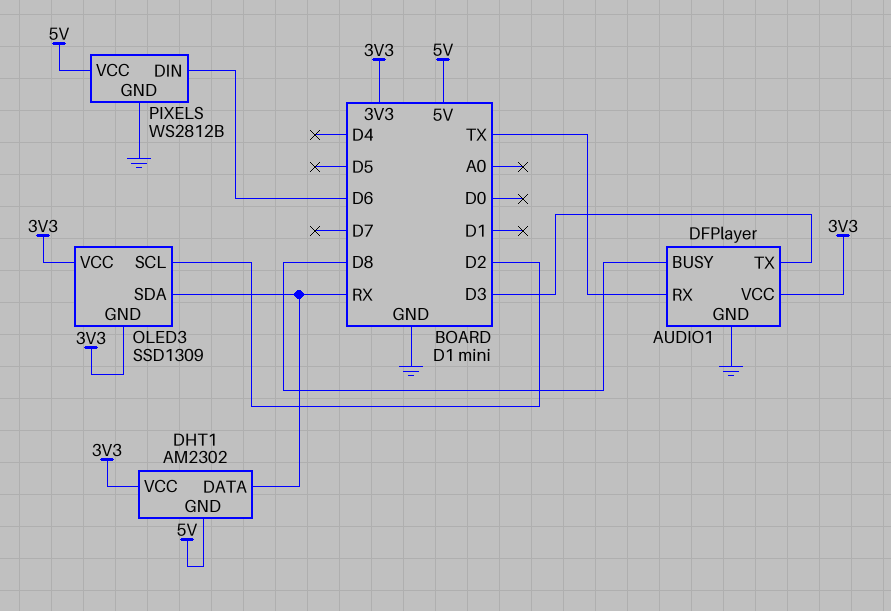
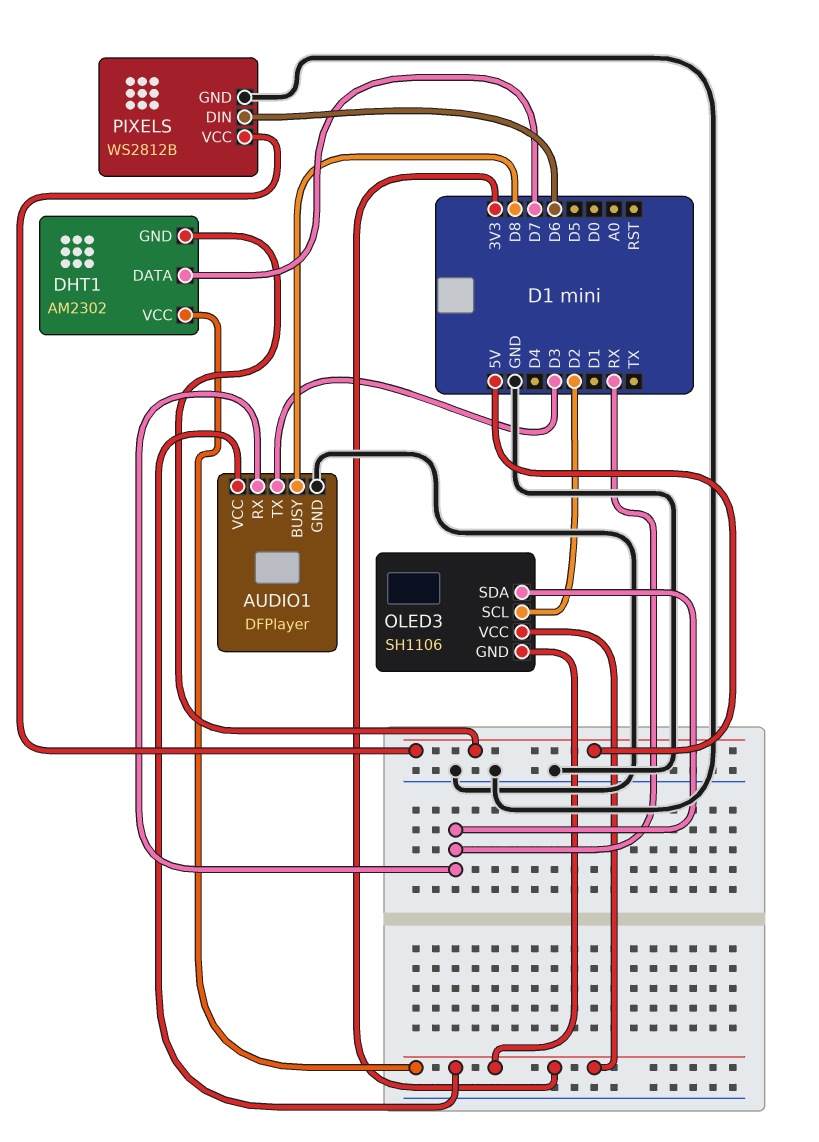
AUDIO1 pin RX: TX -> RX
DHT1 pin DATA: RX -> D7
OLED3: SSD1309 -> SH1106

